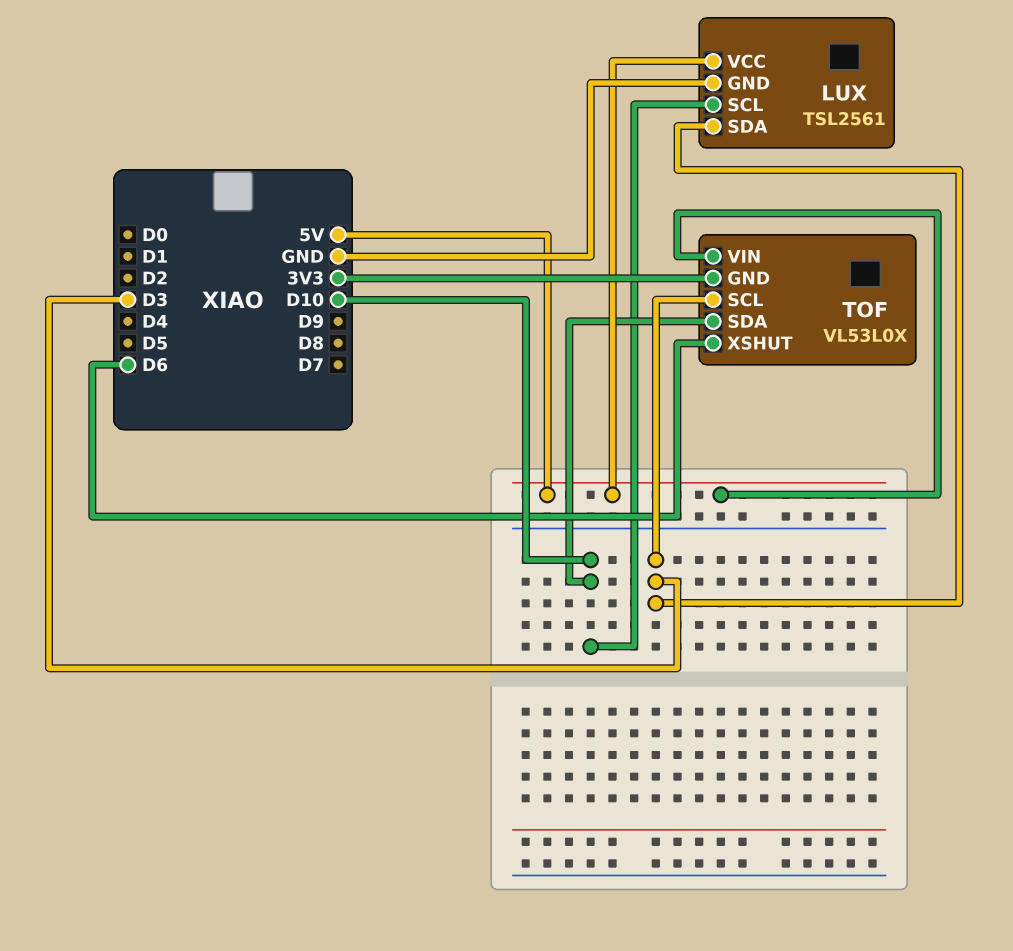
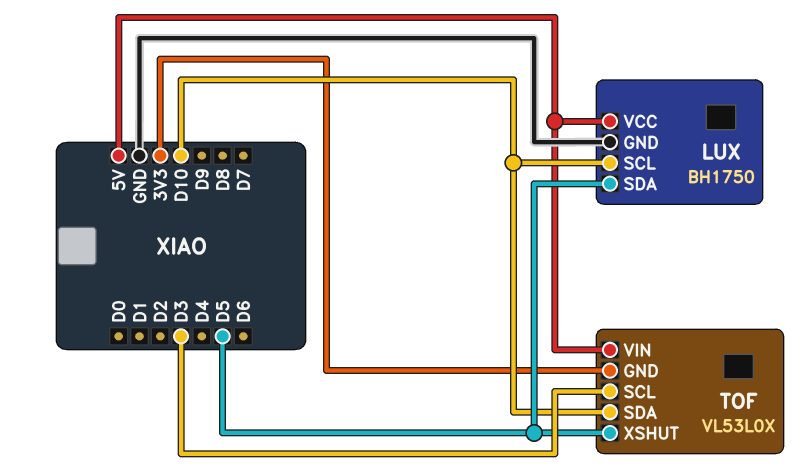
LUX: TSL2561 -> BH1750
LUX pin SDA: D3 -> D5
TOF pin XSHUT: D6 -> D5

